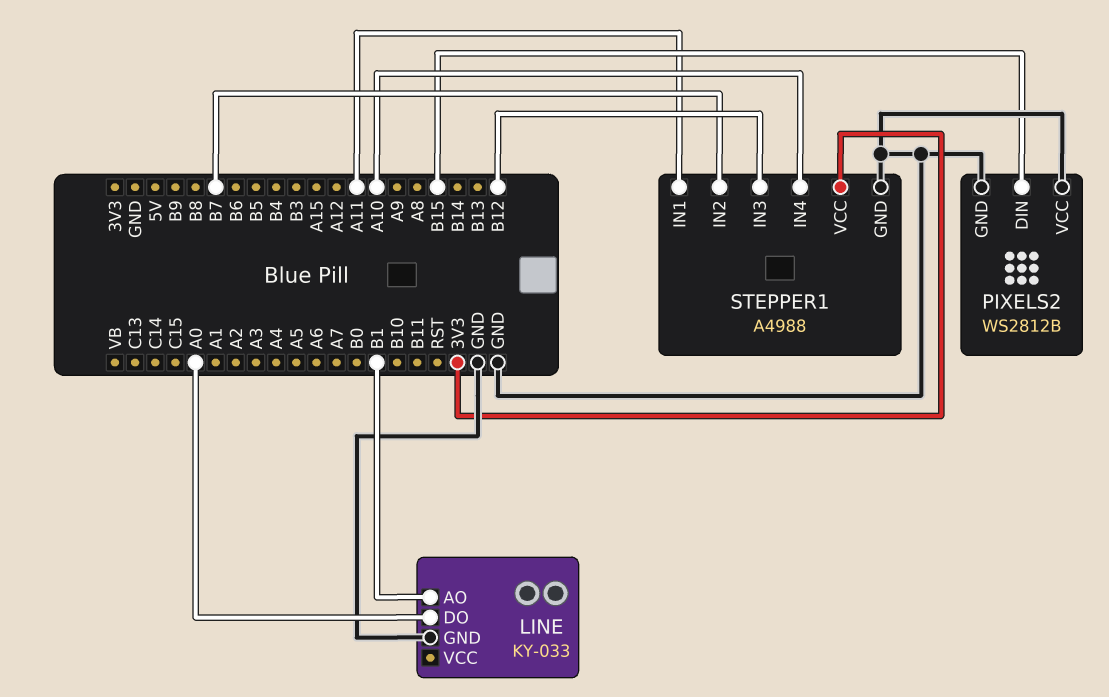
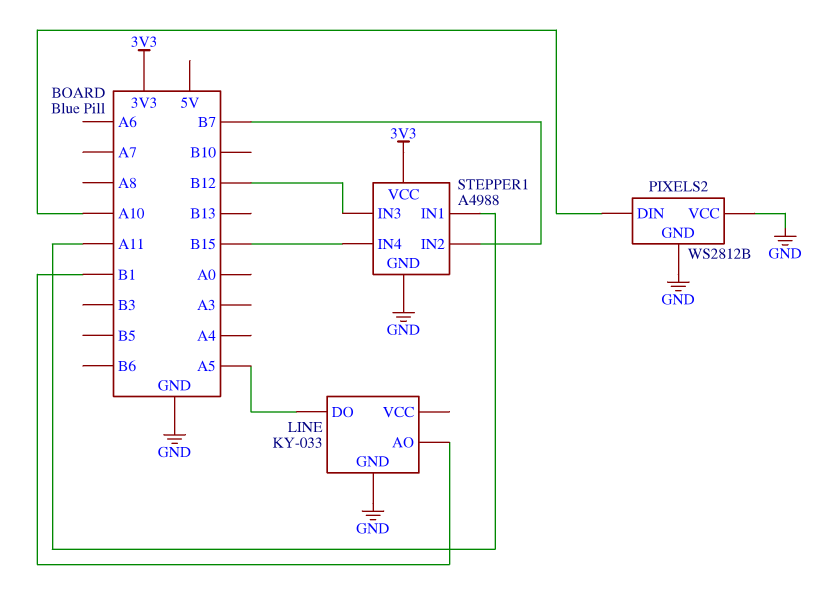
LINE pin DO: A0 -> A5
PIXELS2 pin DIN: B15 -> A10
STEPPER1 pin IN4: A10 -> B15

